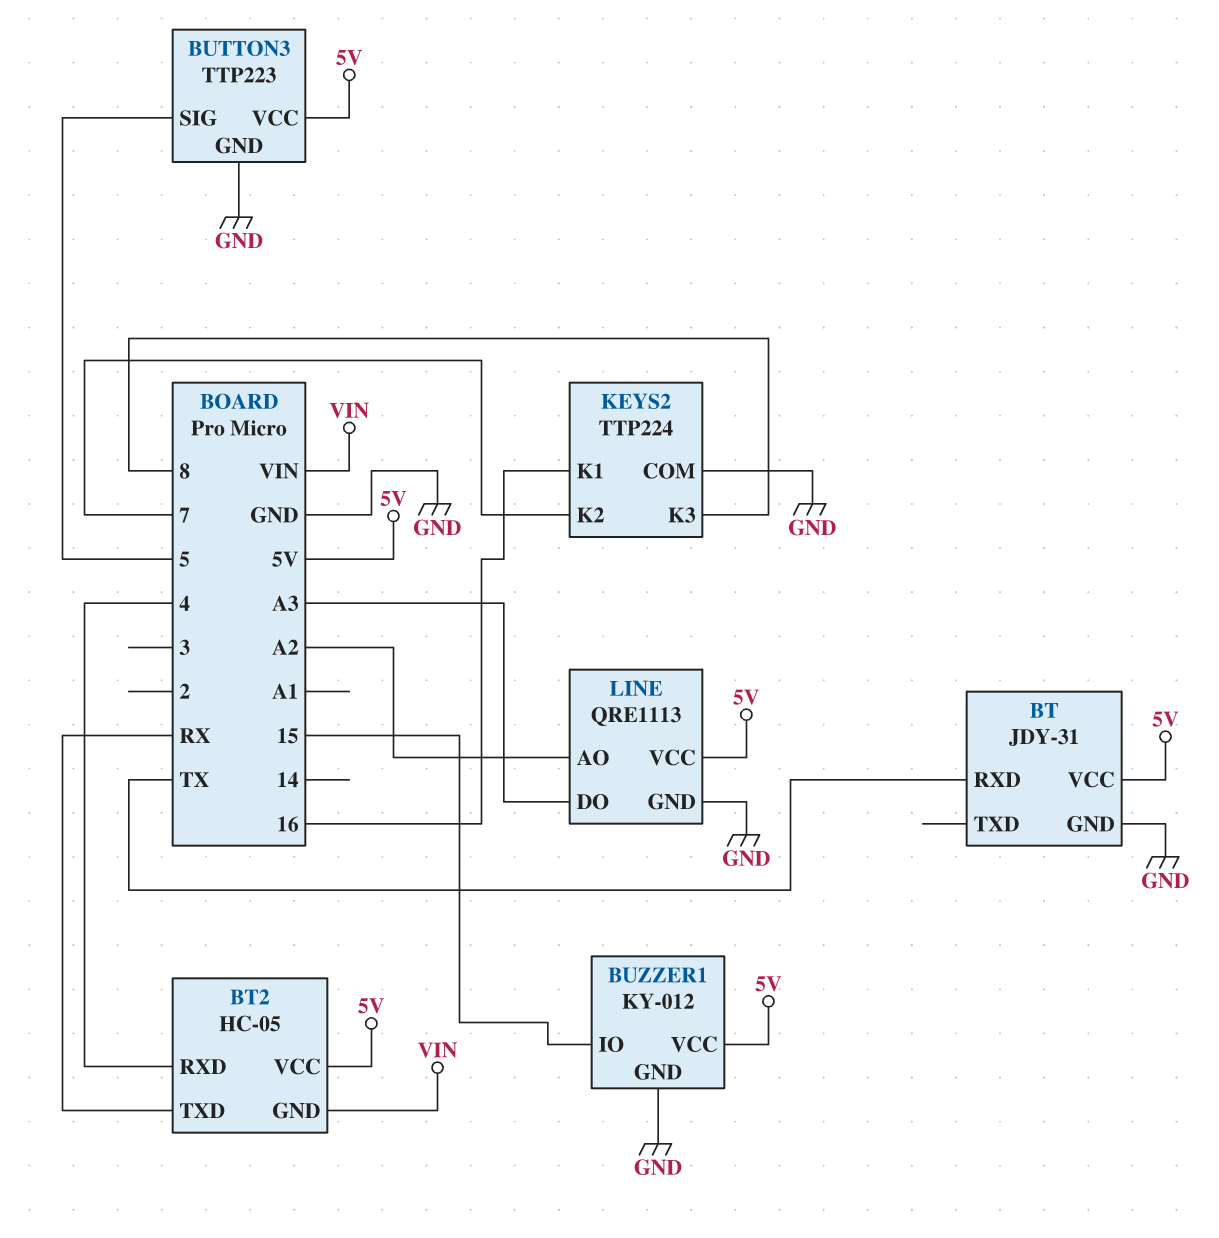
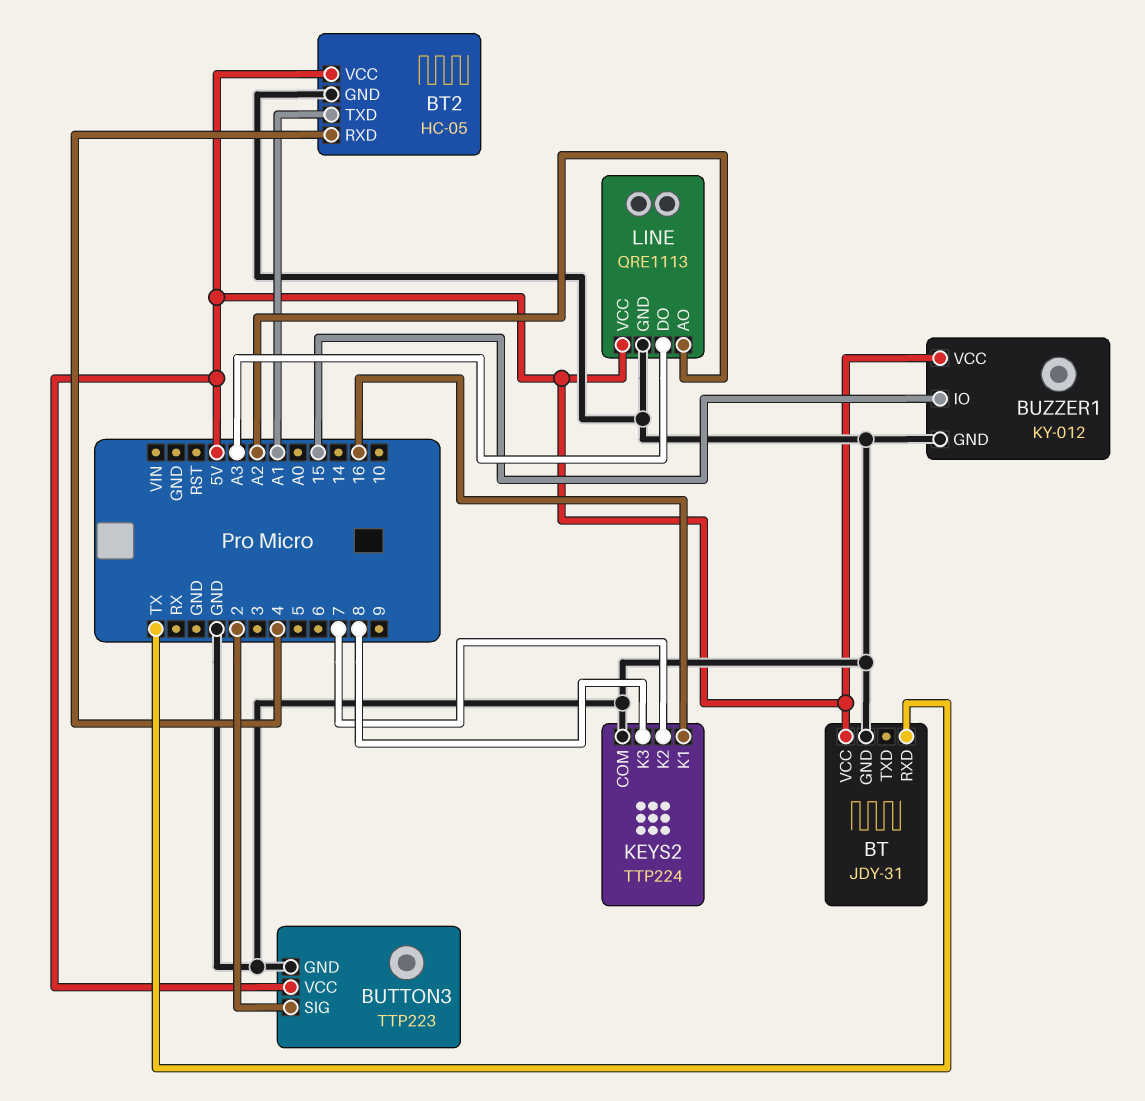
BT2 pin GND: VIN -> GND
BT2 pin TXD: RX -> A1
BUTTON3 pin SIG: 5 -> 2

